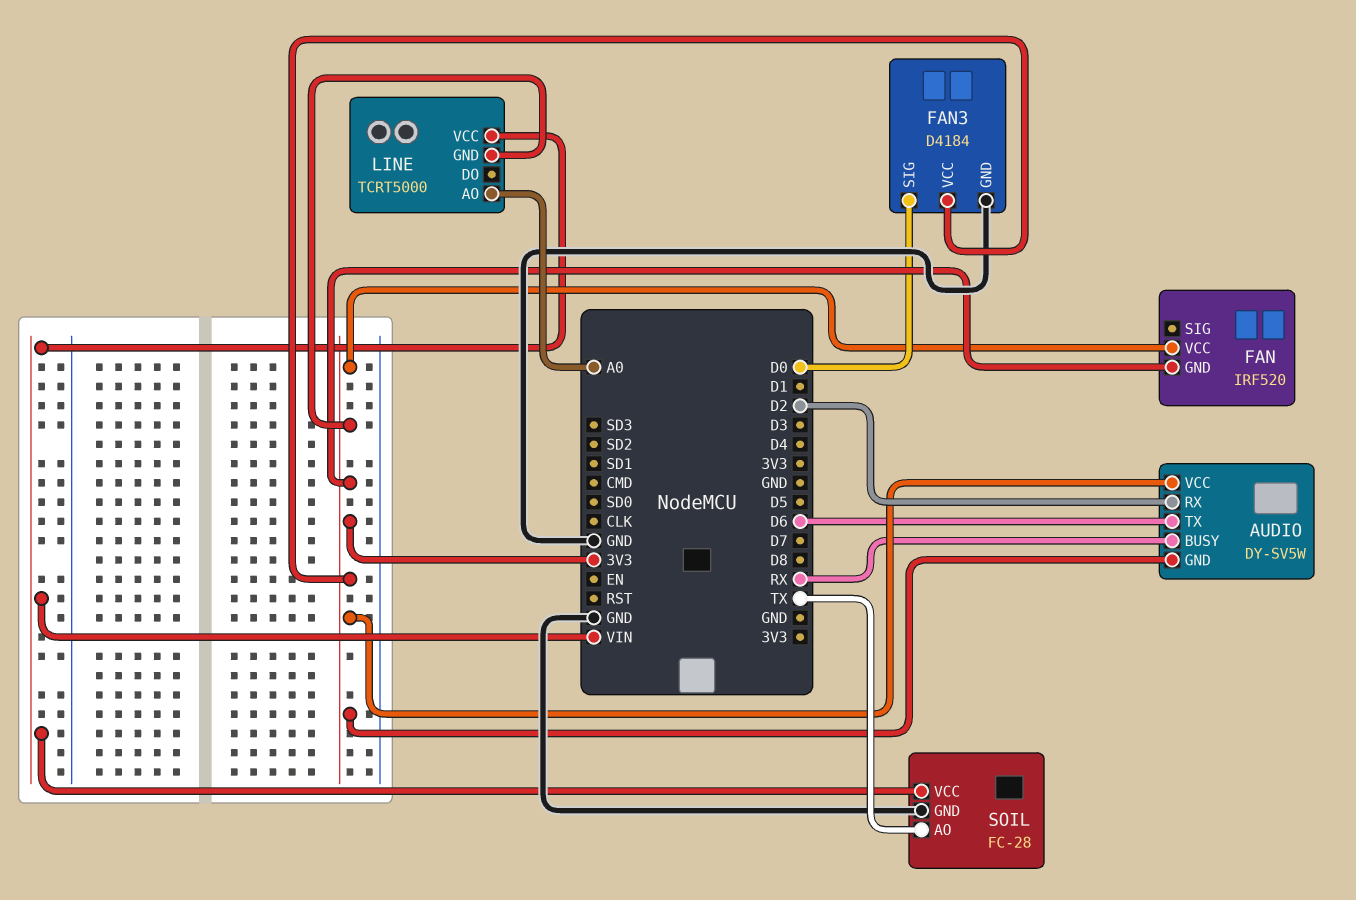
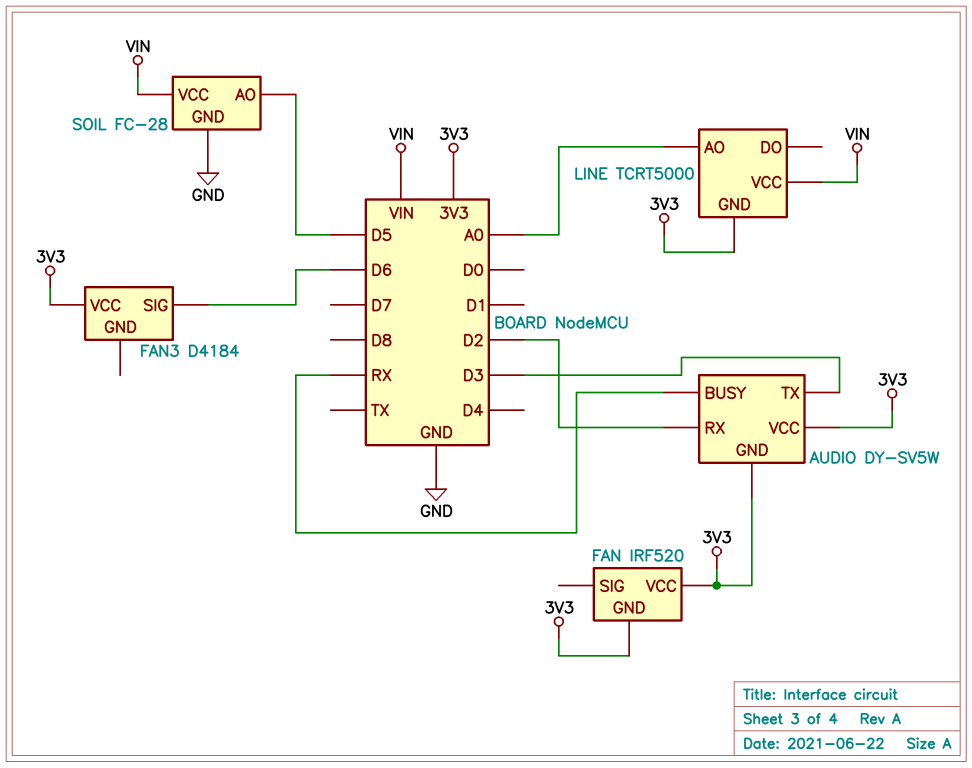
AUDIO pin TX: D6 -> D3
FAN3 pin GND: GND -> none
FAN3 pin SIG: D0 -> D6
SOIL pin AO: TX -> D5

